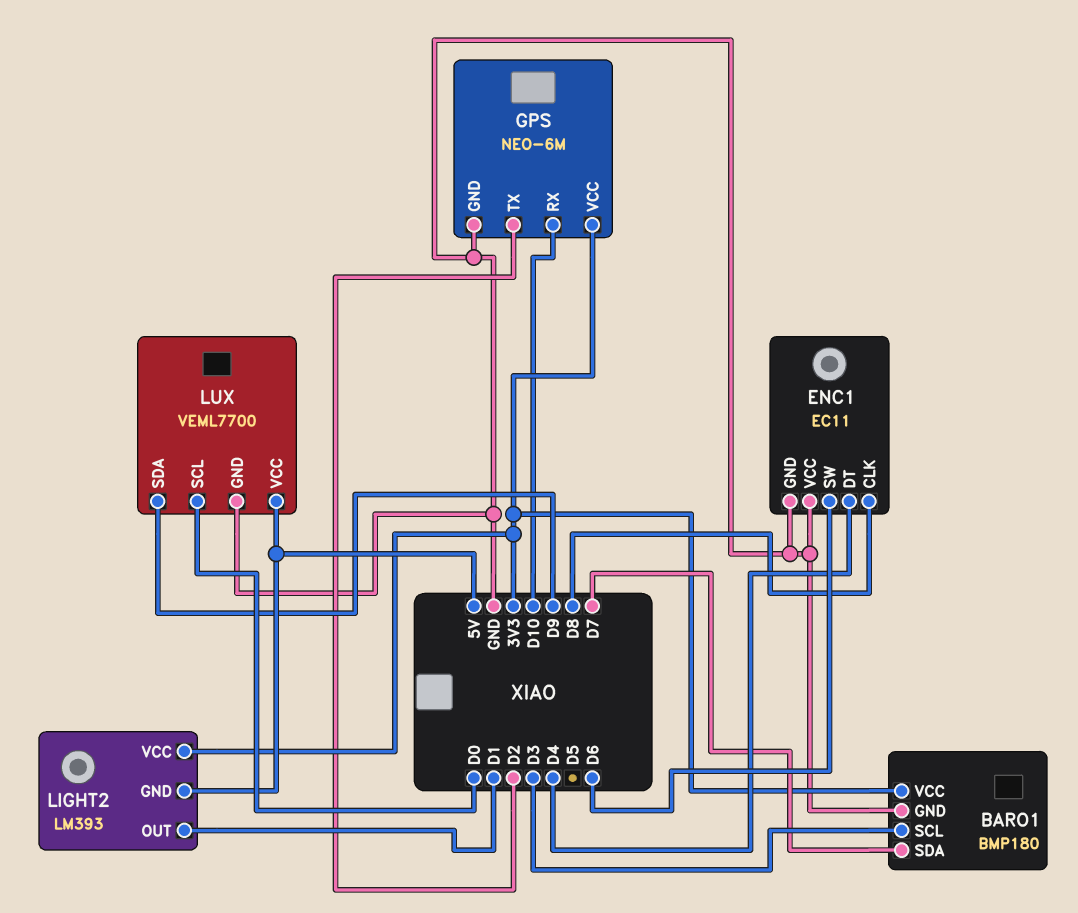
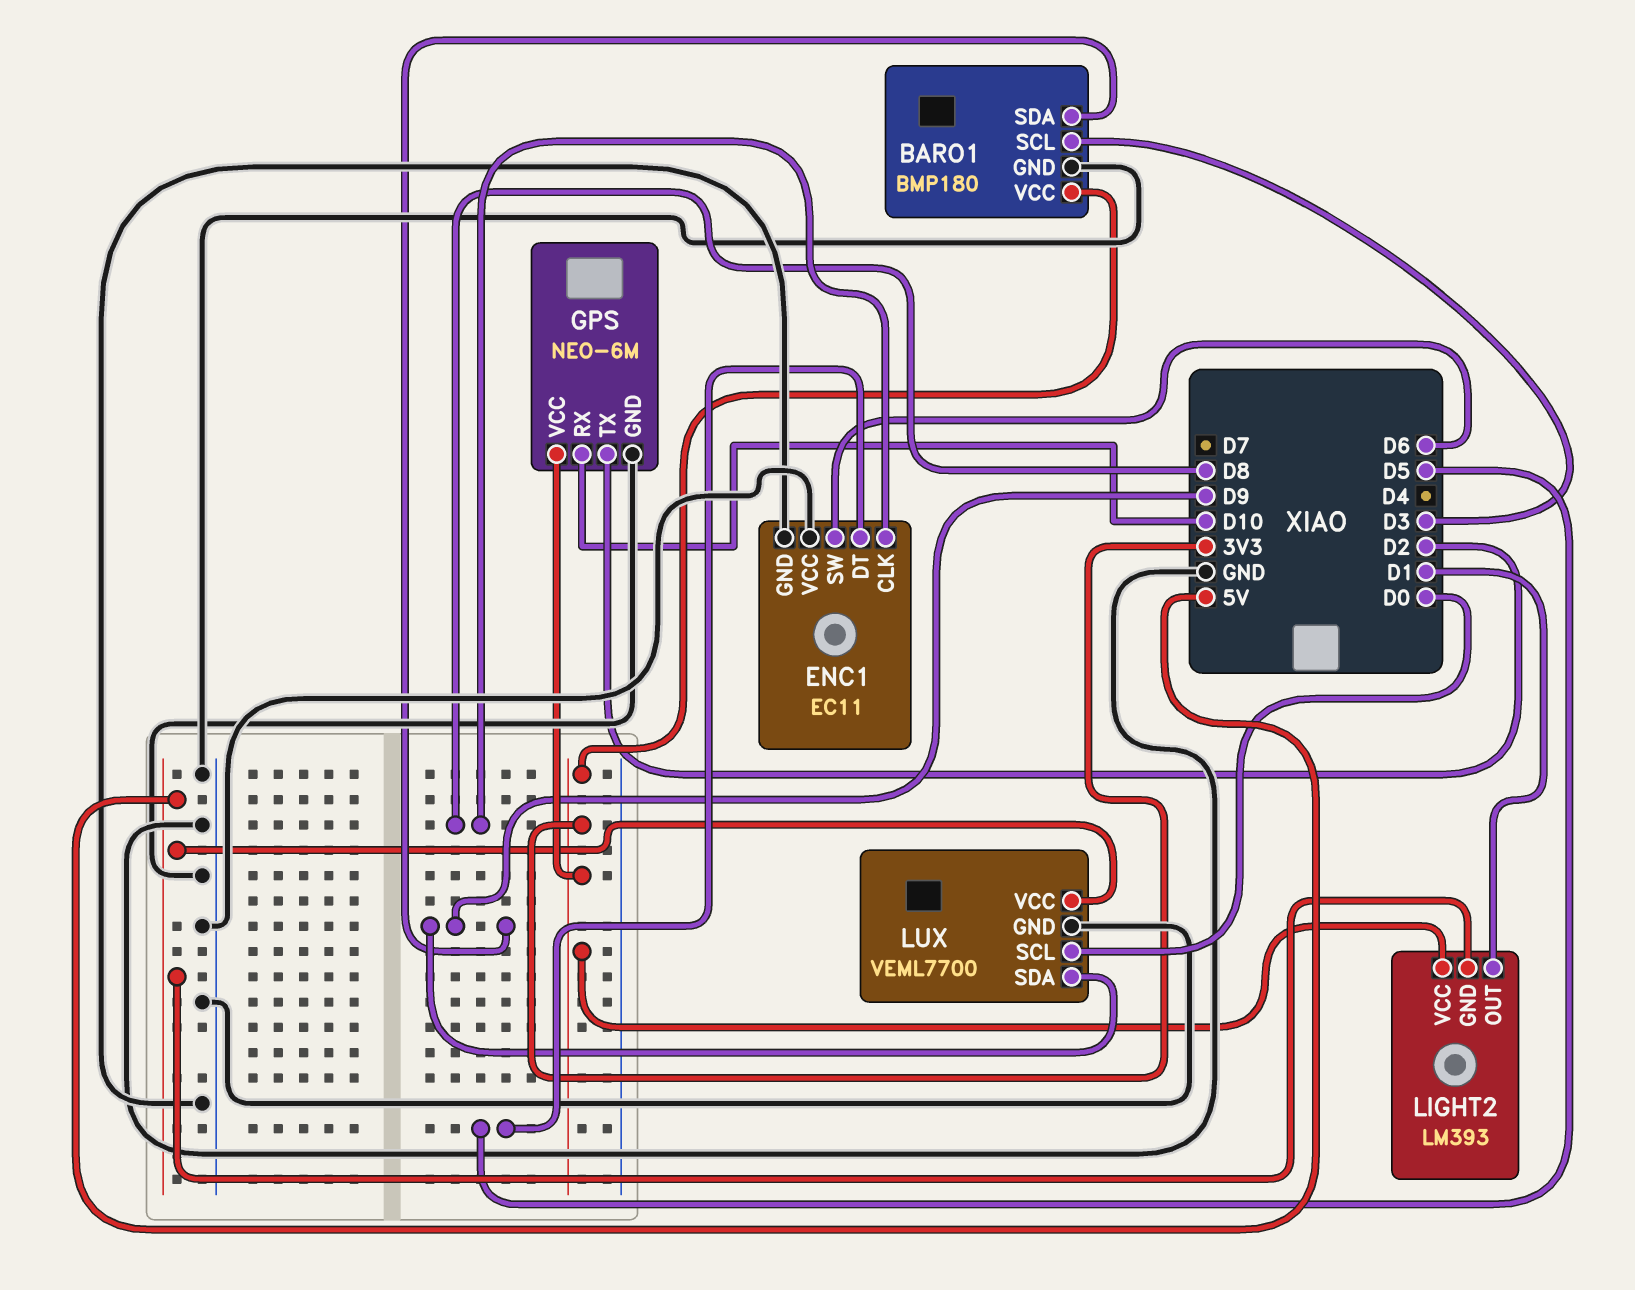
BARO1 pin SDA: D7 -> D9
ENC1 pin DT: D4 -> D5

